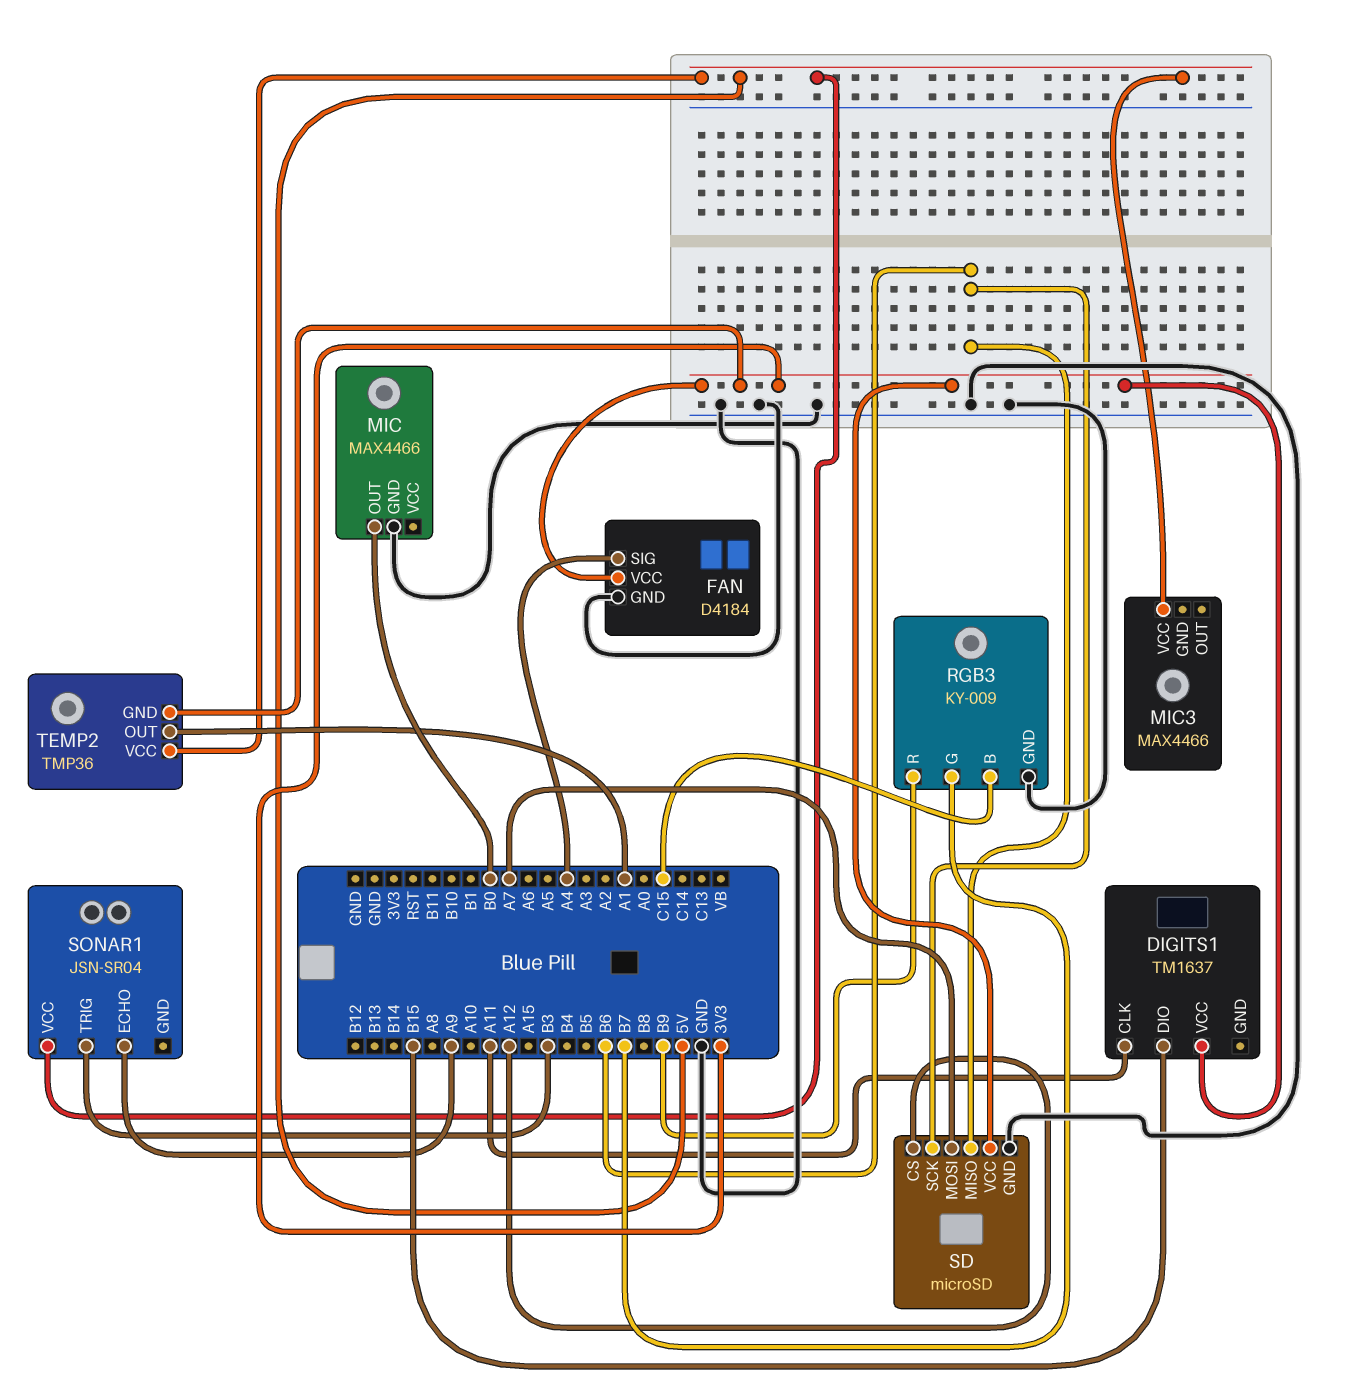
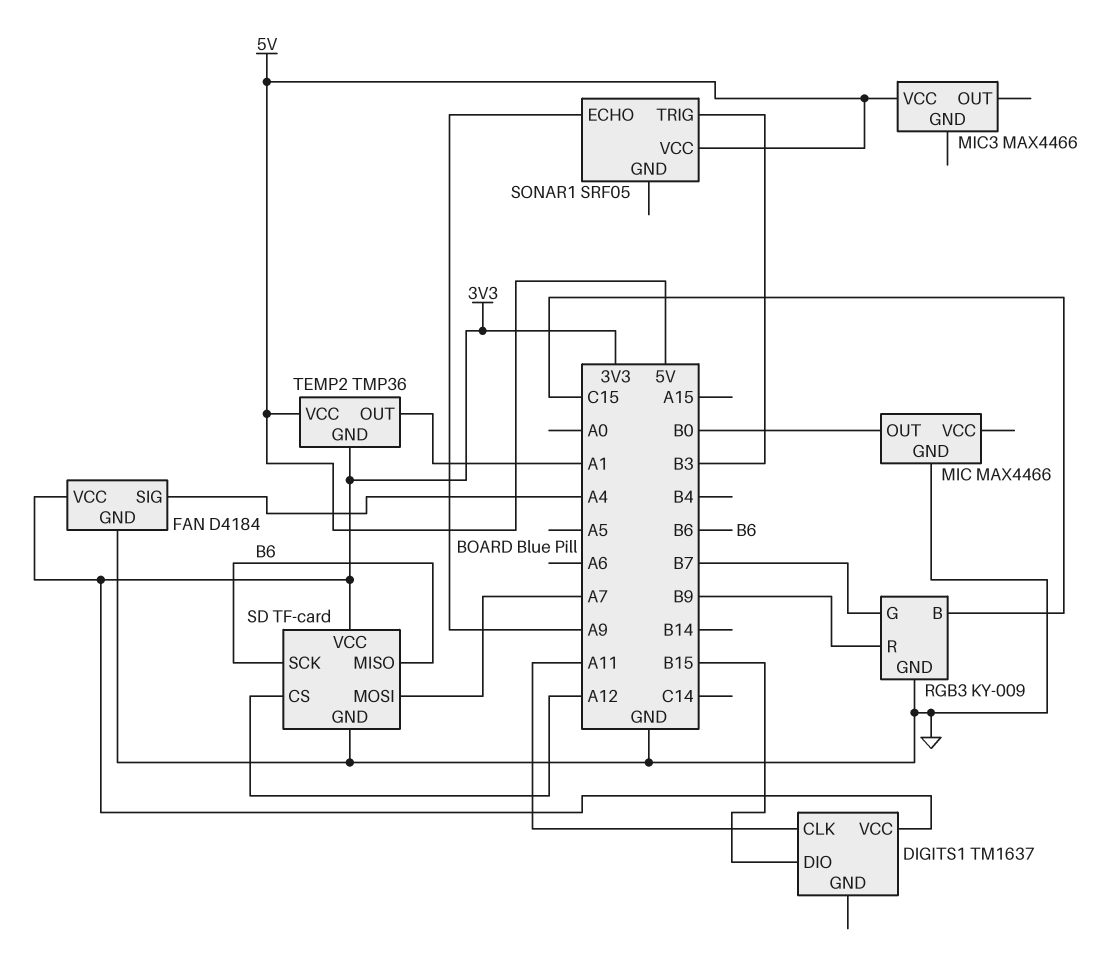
SD: microSD -> TF-card
SONAR1: JSN-SR04 -> SRF05

